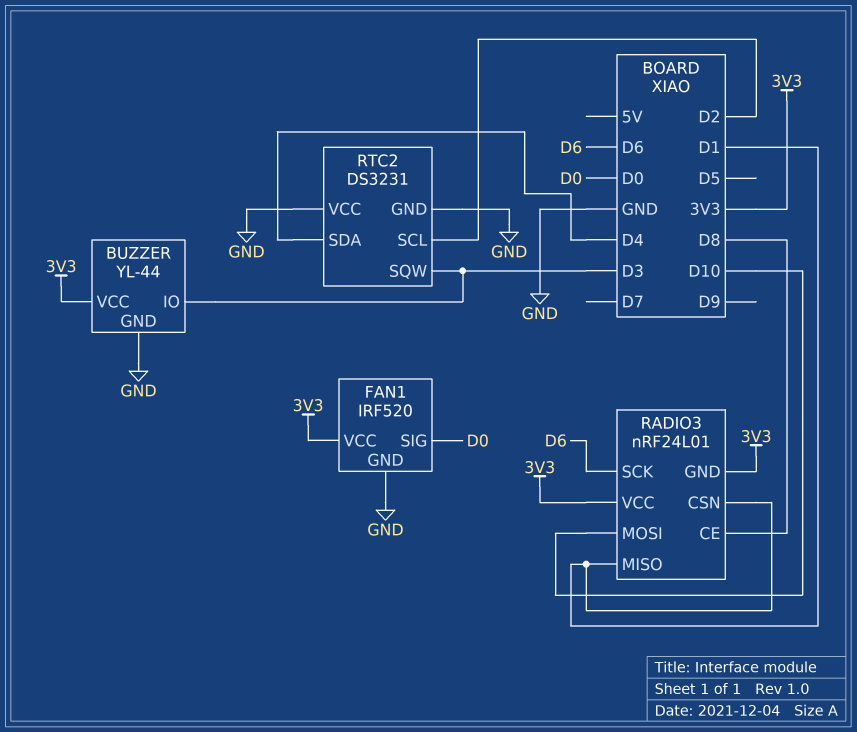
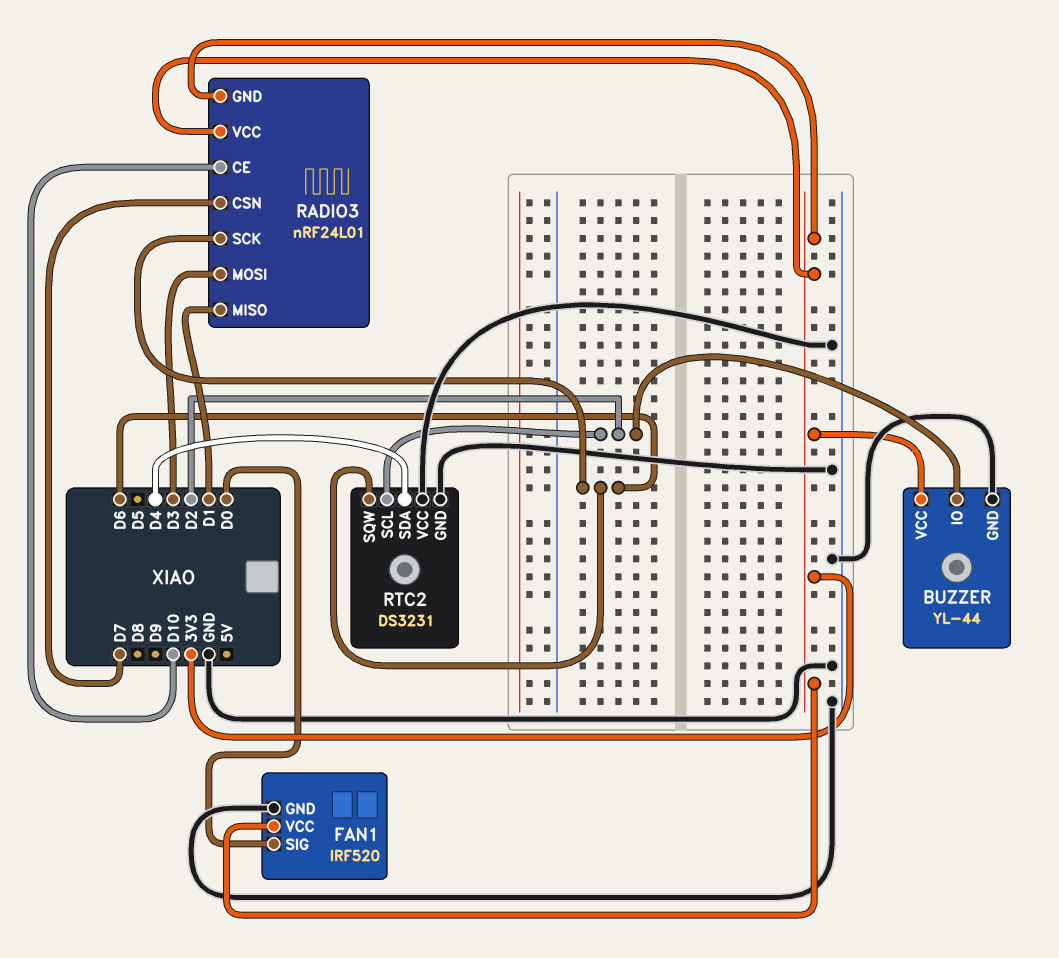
BUZZER pin IO: D3 -> D2
RADIO3 pin CE: D8 -> D10
RADIO3 pin CSN: D1 -> D7
RADIO3 pin MOSI: D10 -> D3
RTC2 pin SQW: D3 -> D6

